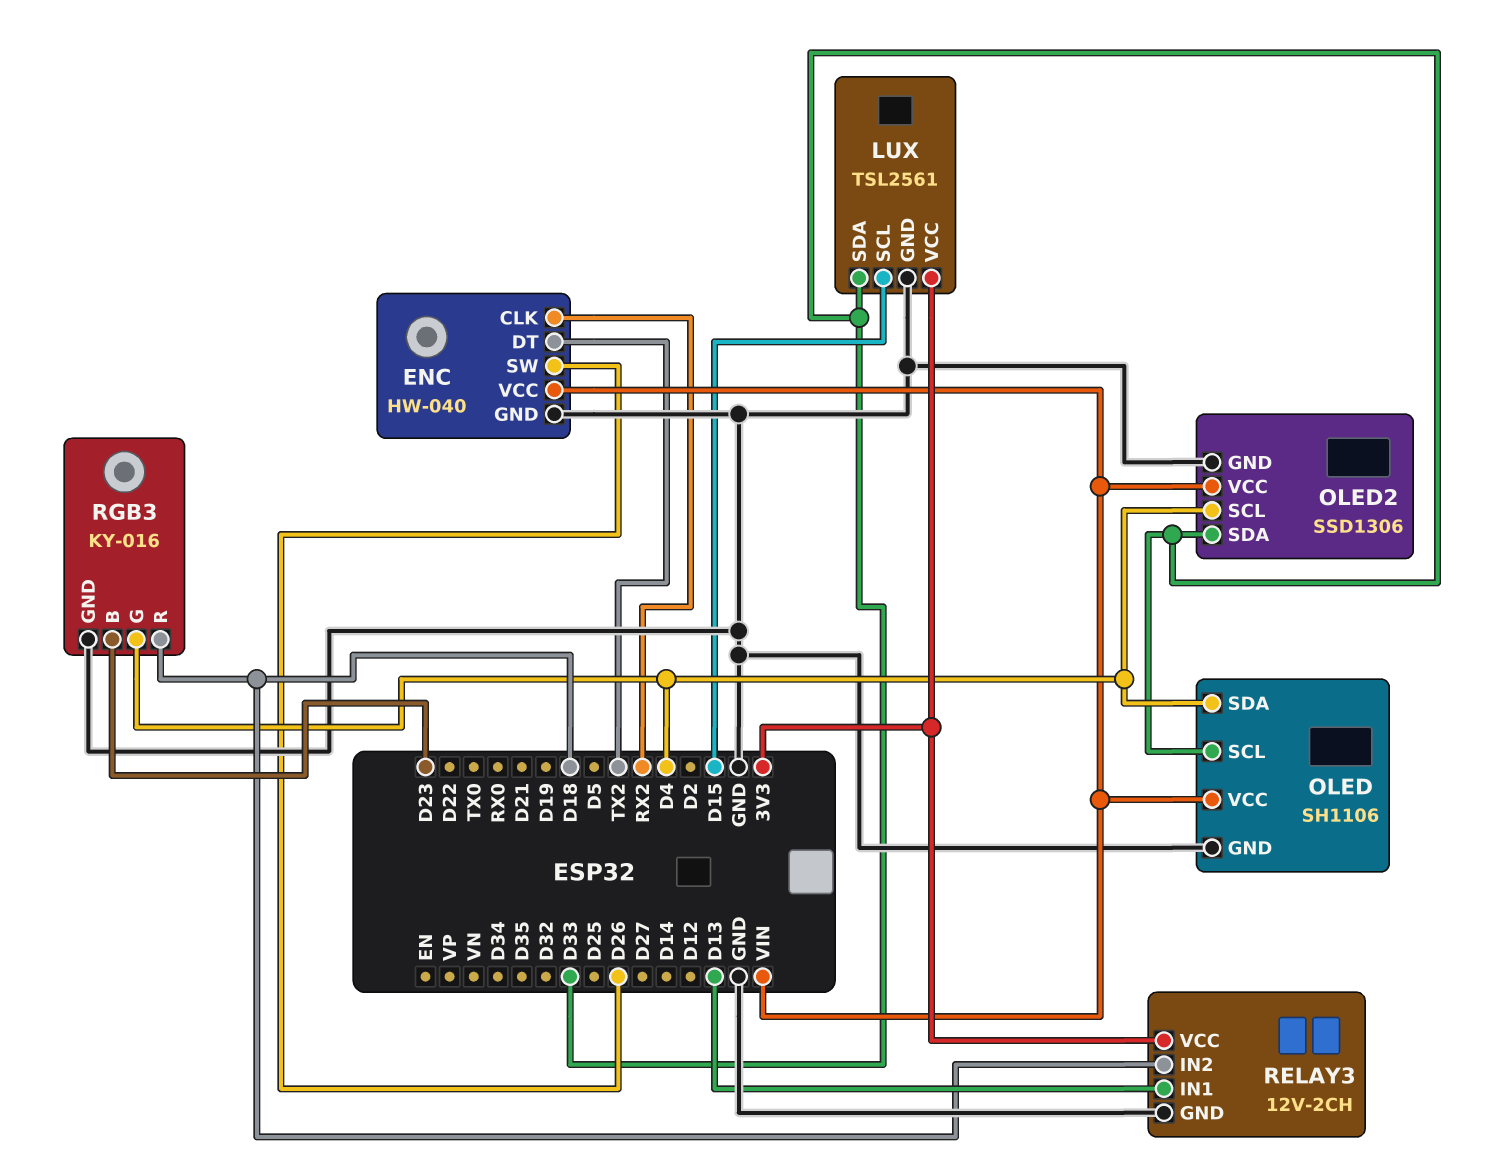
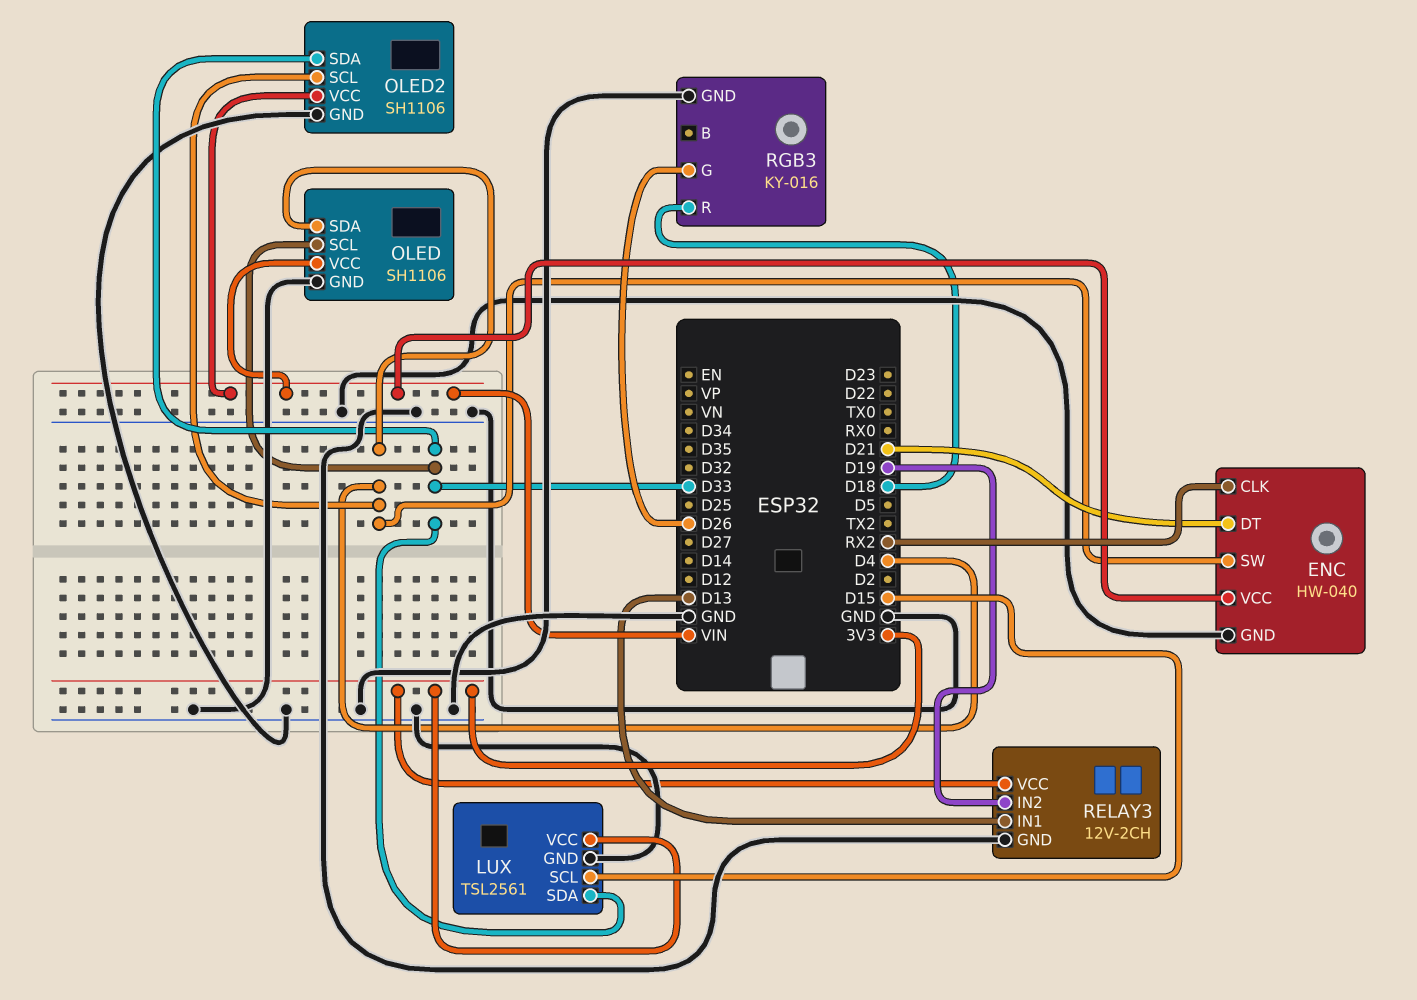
ENC pin DT: TX2 -> D21
ENC pin SW: D26 -> D4
OLED2: SSD1306 -> SH1106
RELAY3 pin IN2: D18 -> D19
RGB3 pin B: D23 -> none
RGB3 pin G: D4 -> D26

